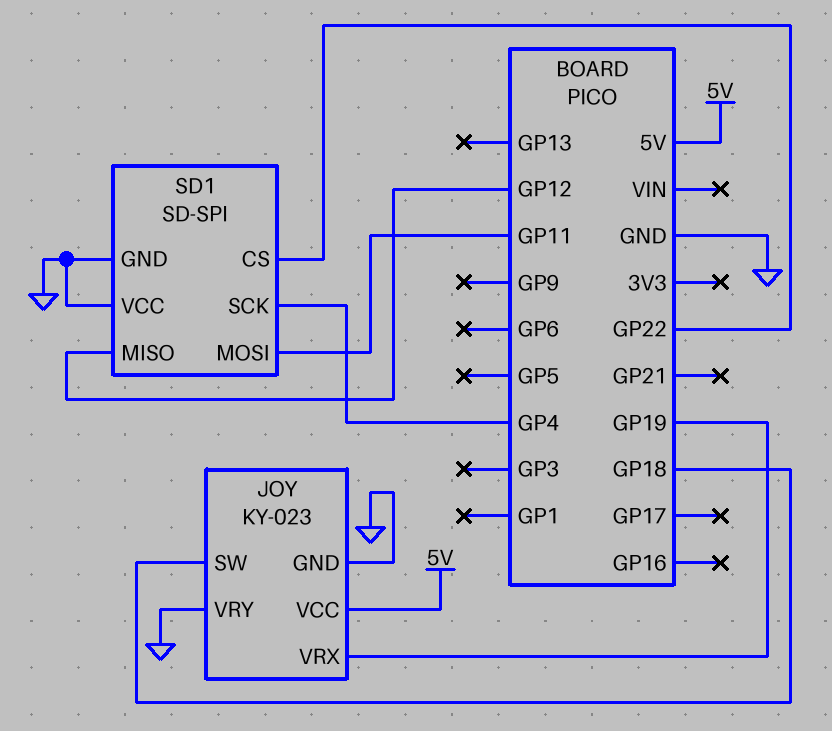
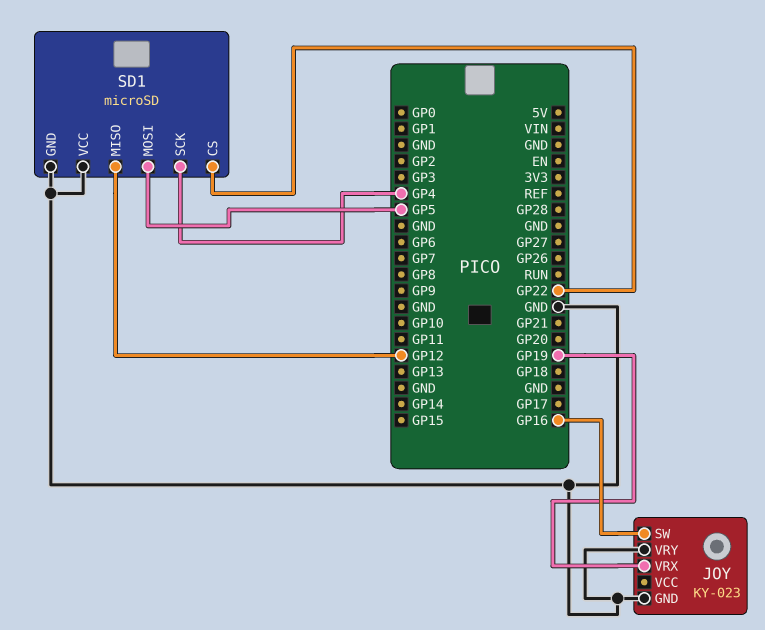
JOY pin SW: GP18 -> GP16
JOY pin VCC: 5V -> none
SD1: SD-SPI -> microSD
SD1 pin MOSI: GP11 -> GP5

